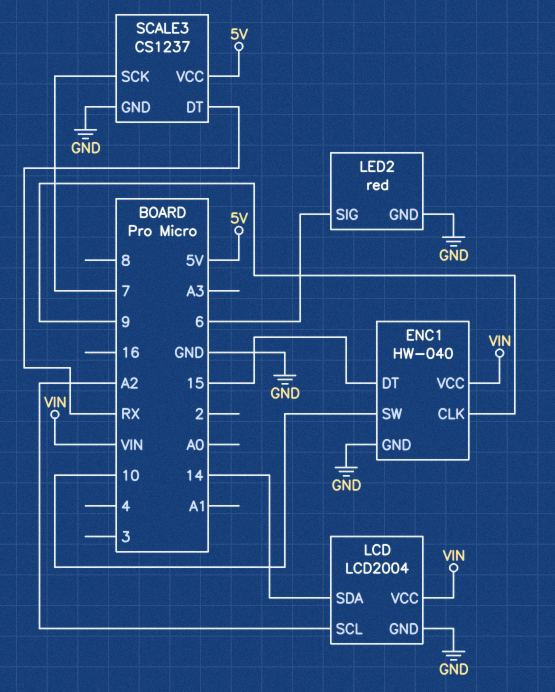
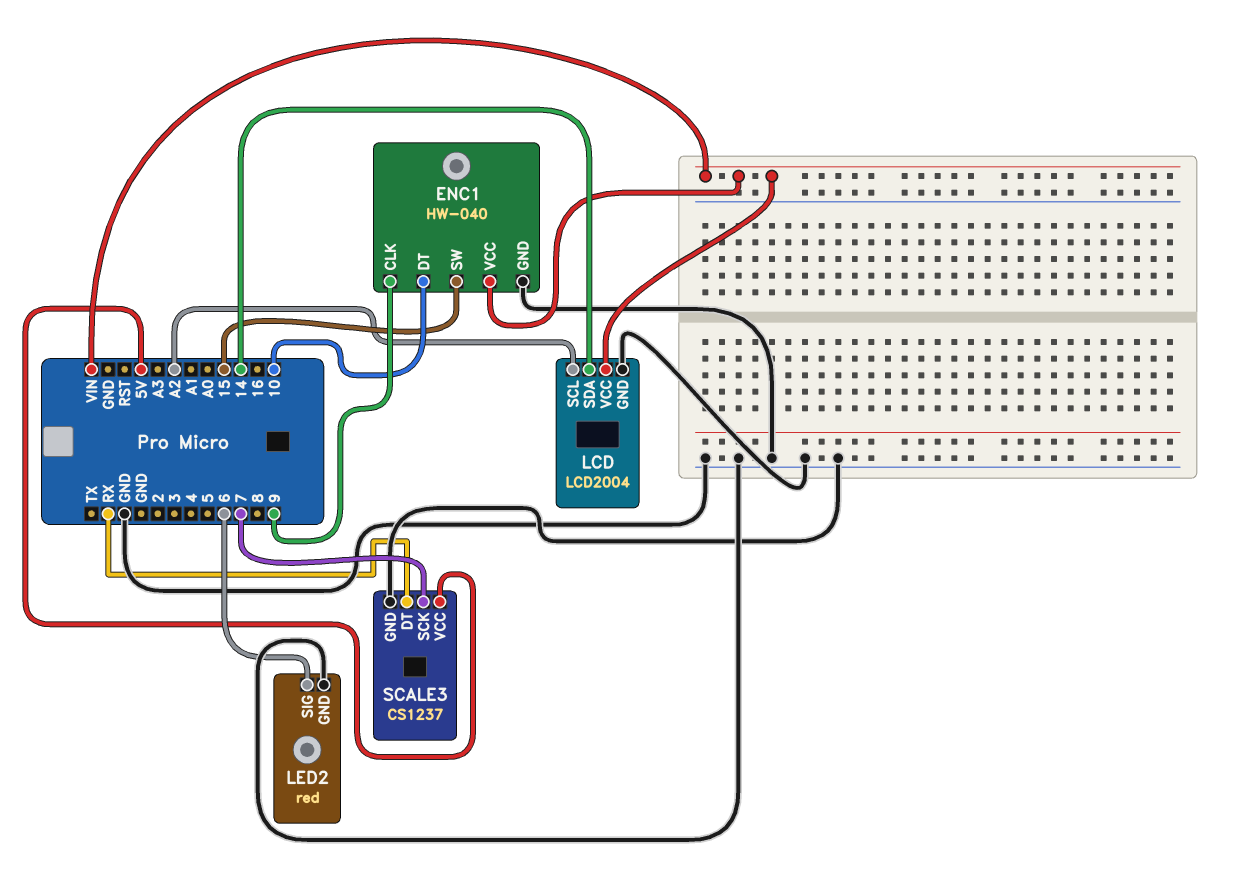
ENC1 pin DT: 15 -> 10
ENC1 pin SW: 10 -> 15

